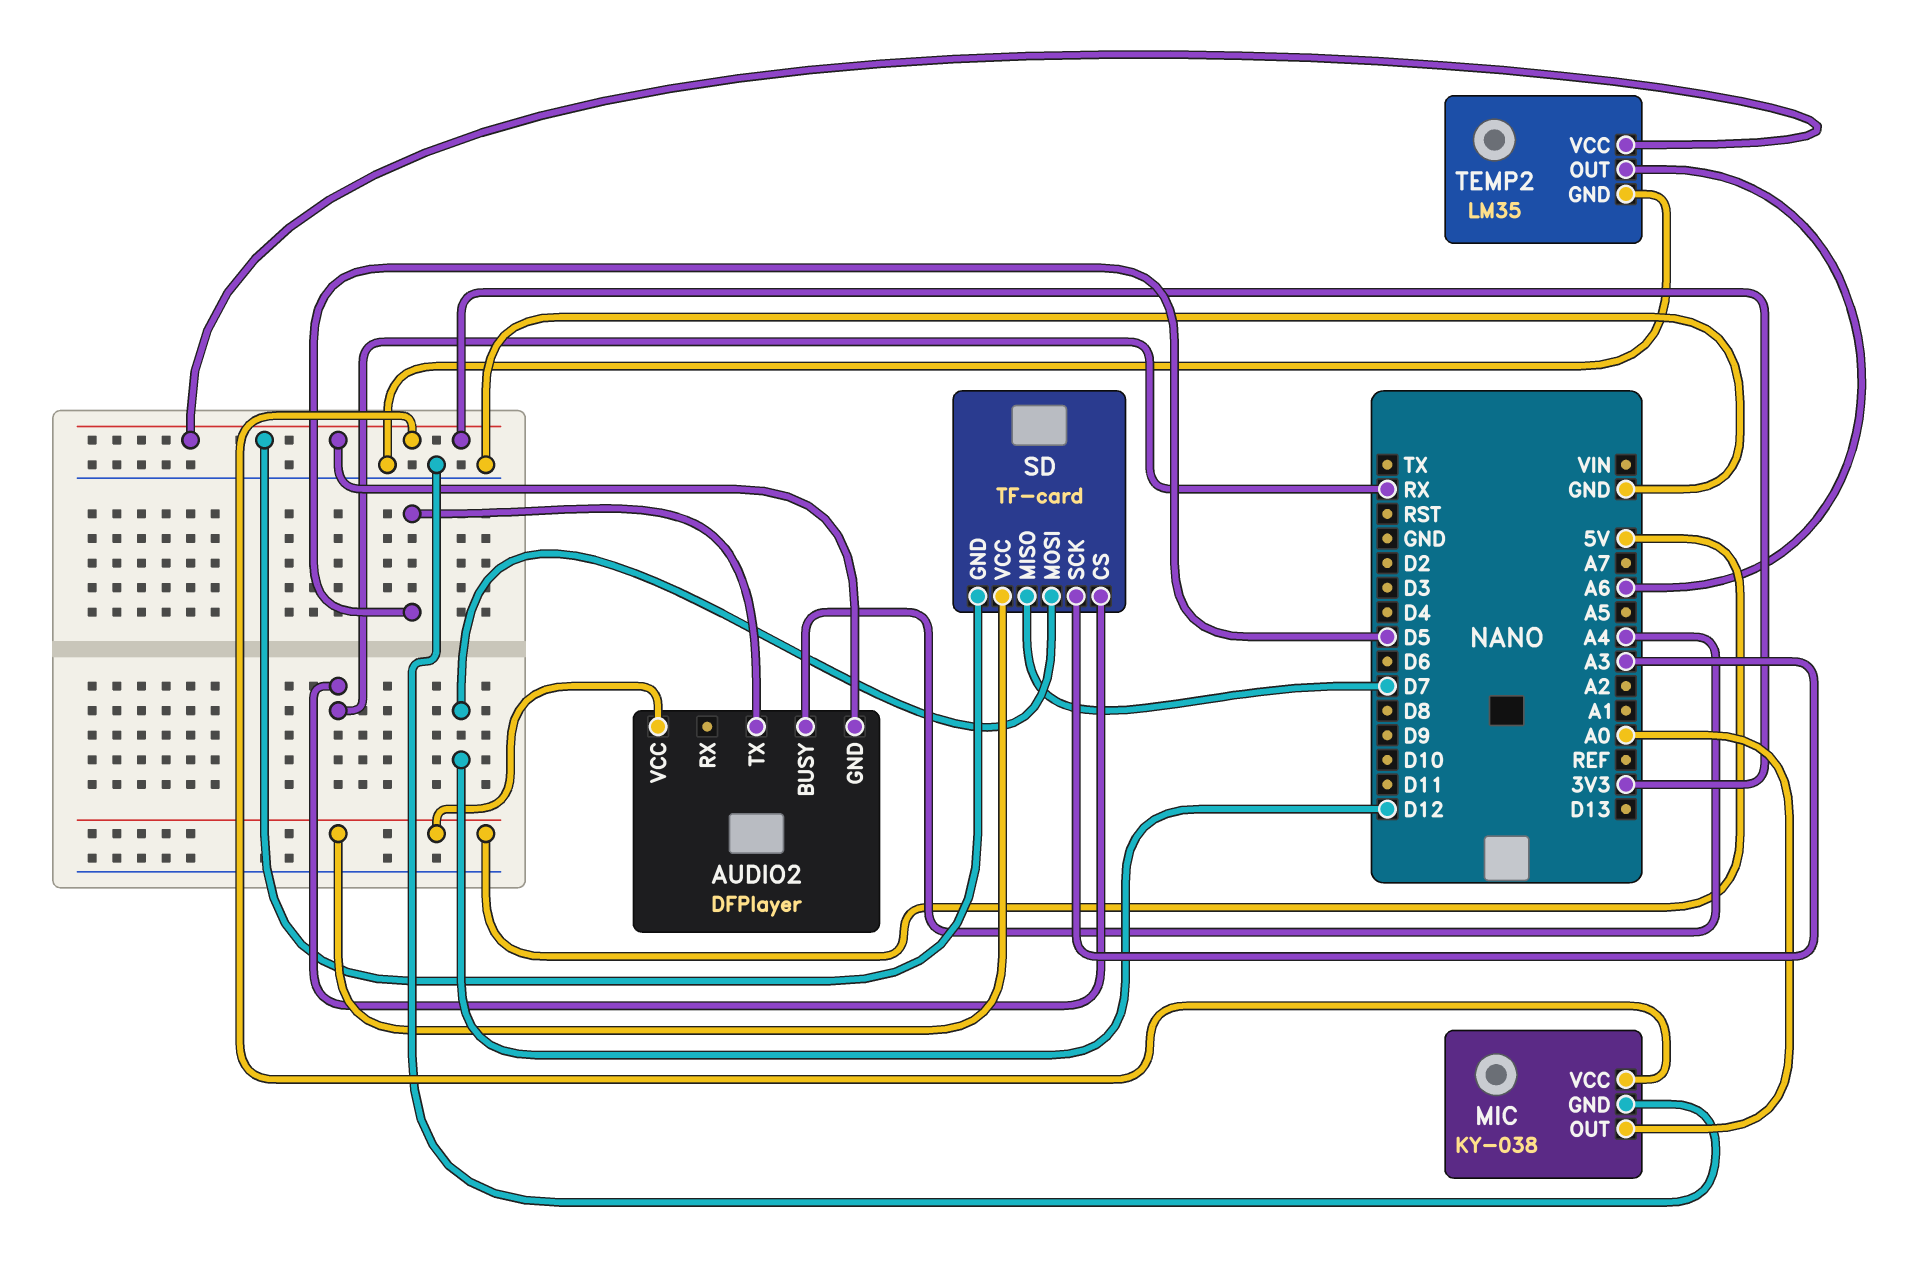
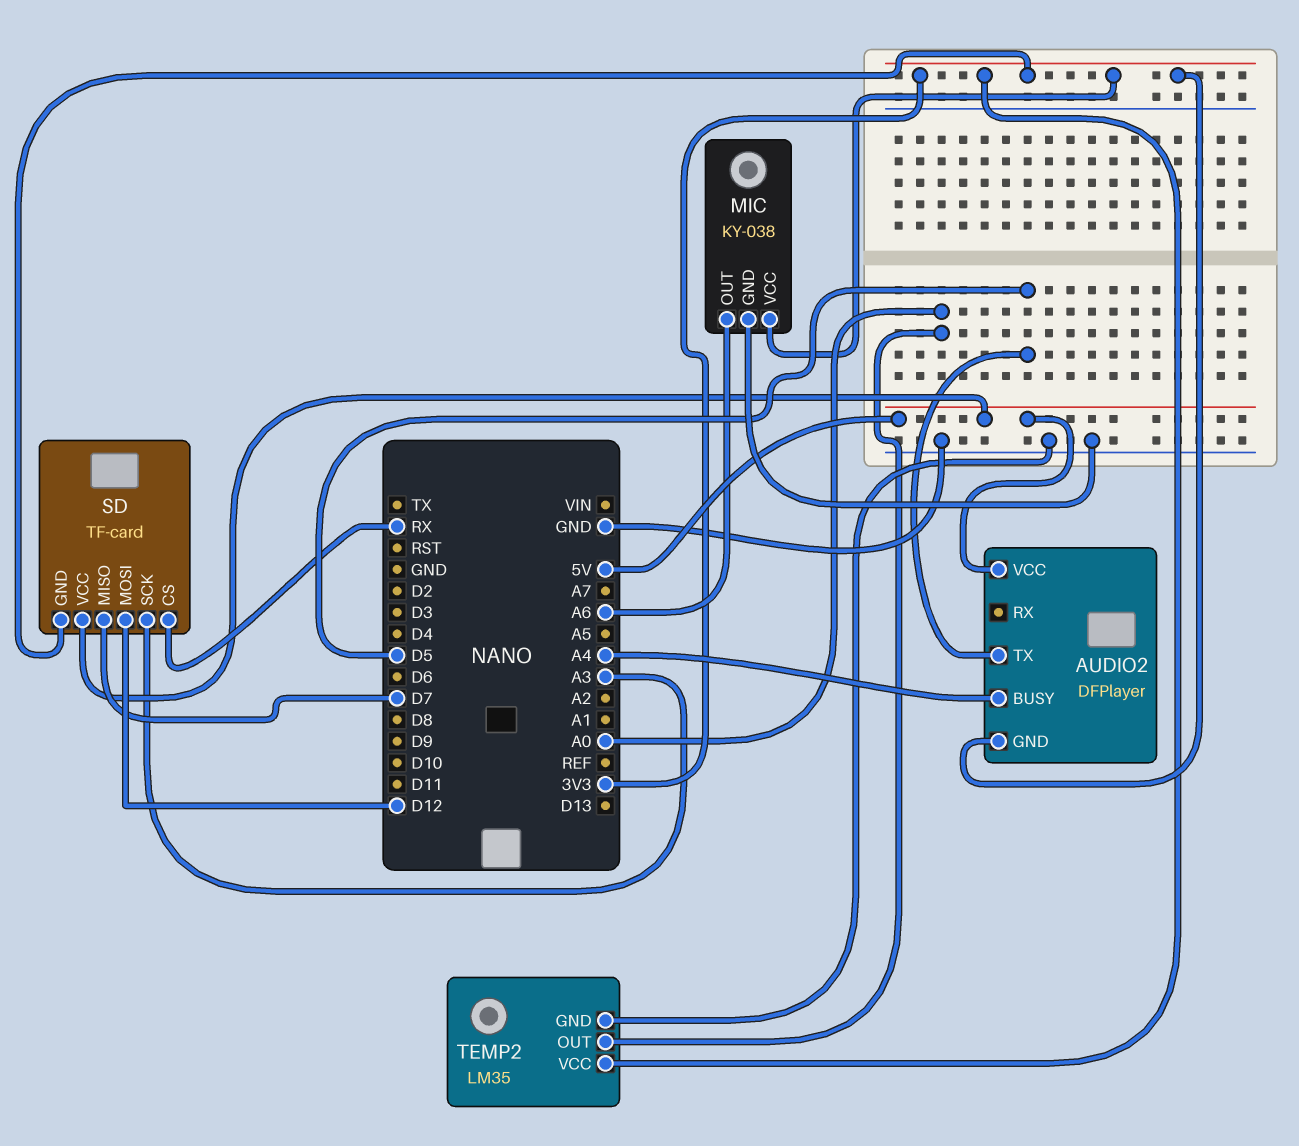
MIC pin OUT: A0 -> A6
TEMP2 pin OUT: A6 -> A0

